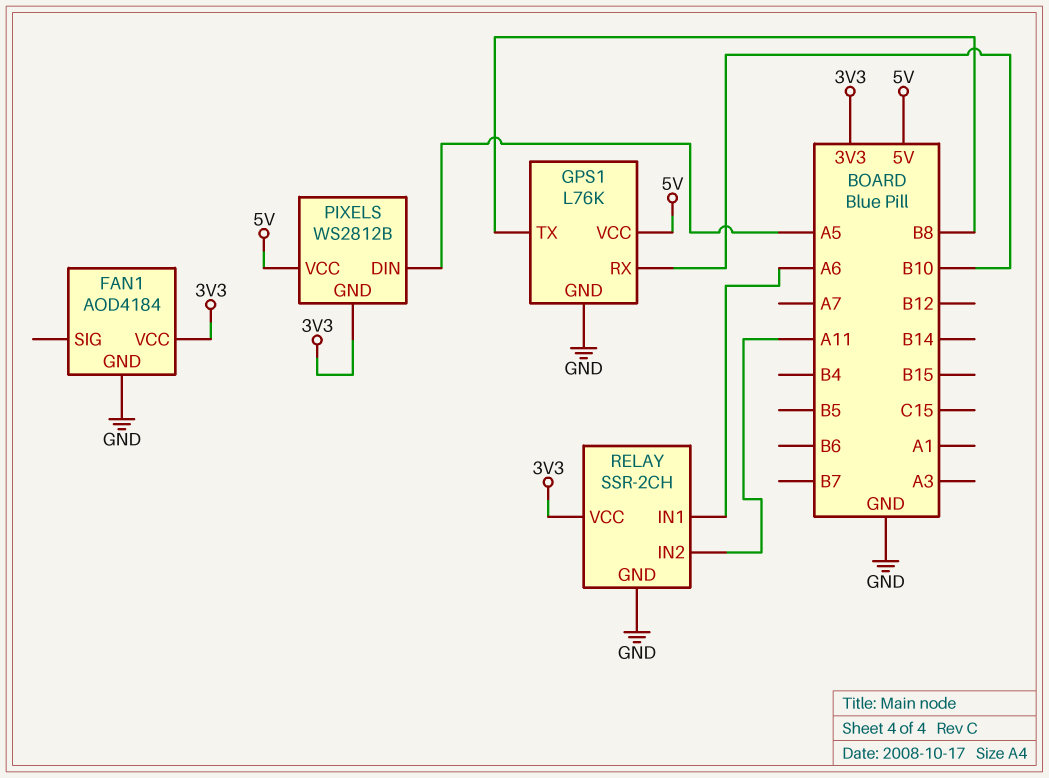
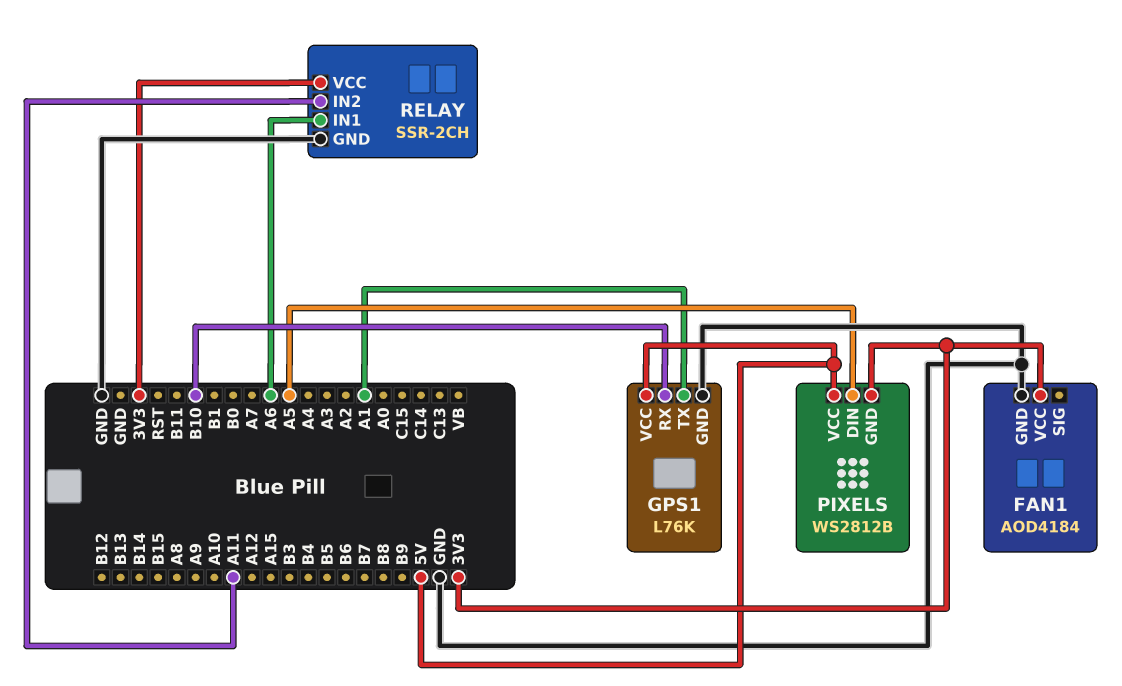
GPS1 pin TX: B8 -> A1

